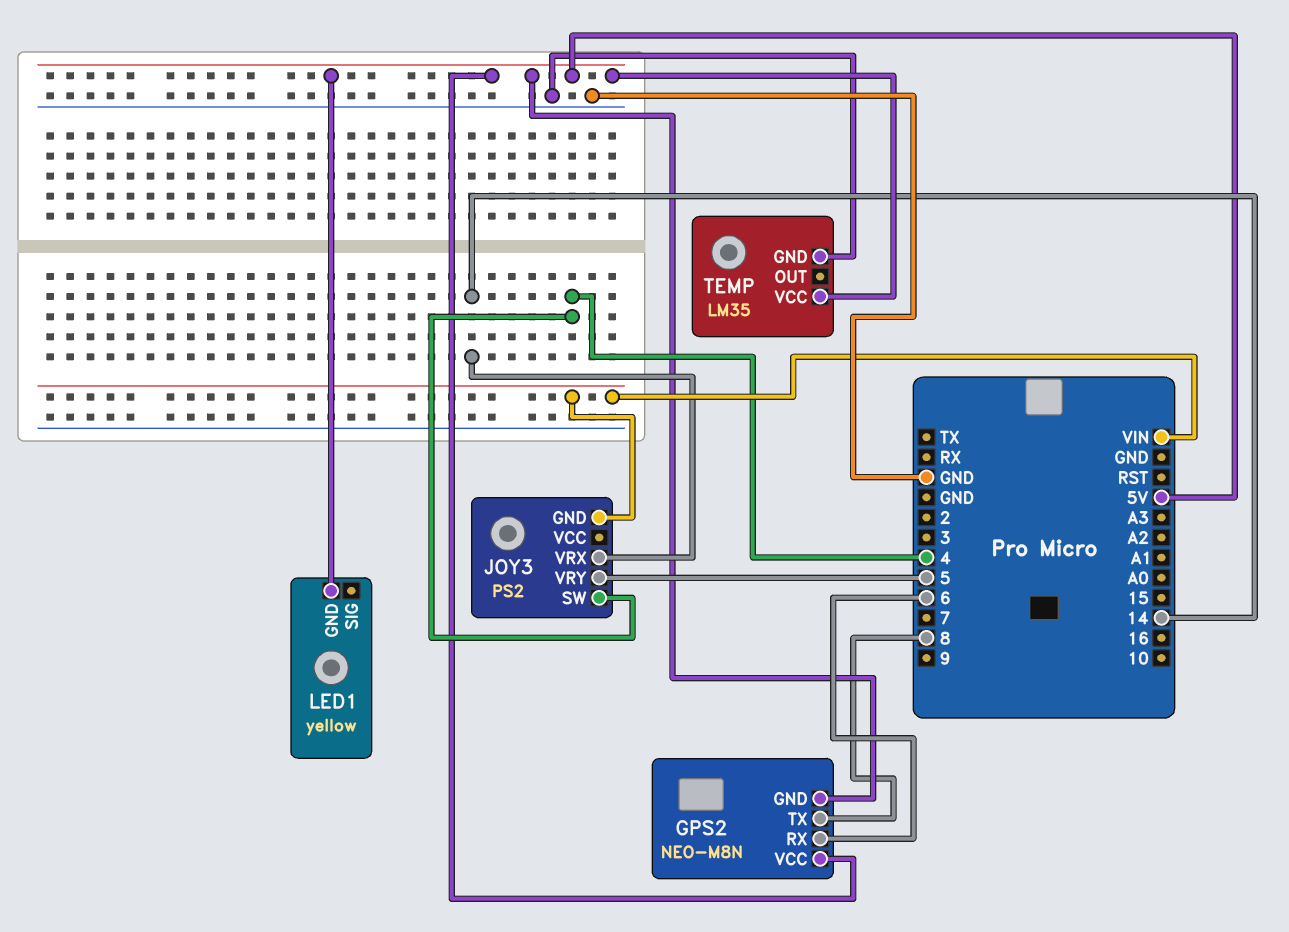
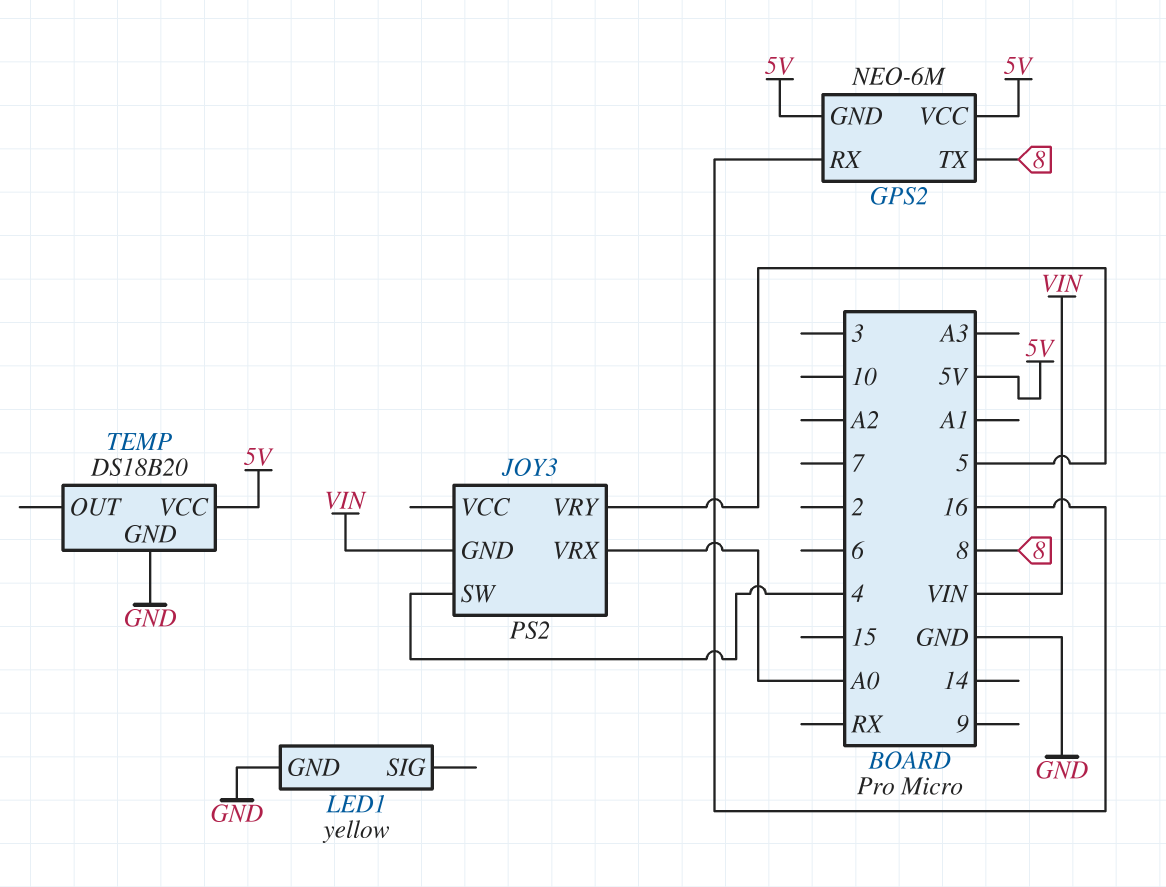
GPS2: NEO-M8N -> NEO-6M
GPS2 pin RX: 6 -> 16
JOY3 pin VRX: 14 -> A0
LED1 pin GND: 5V -> GND
TEMP: LM35 -> DS18B20

